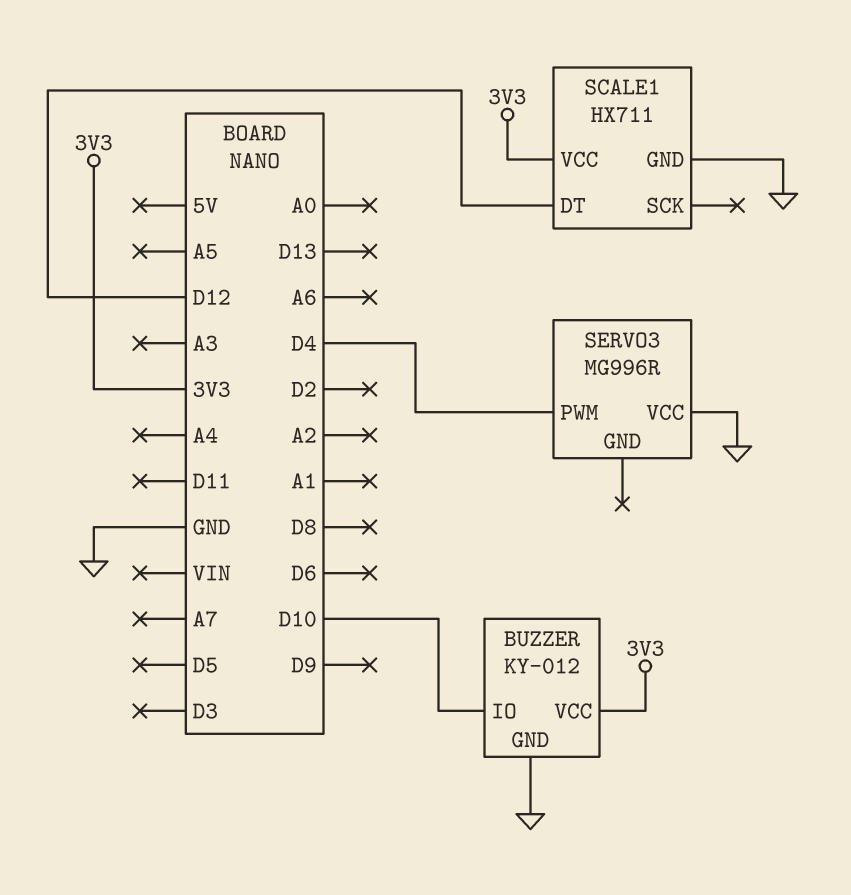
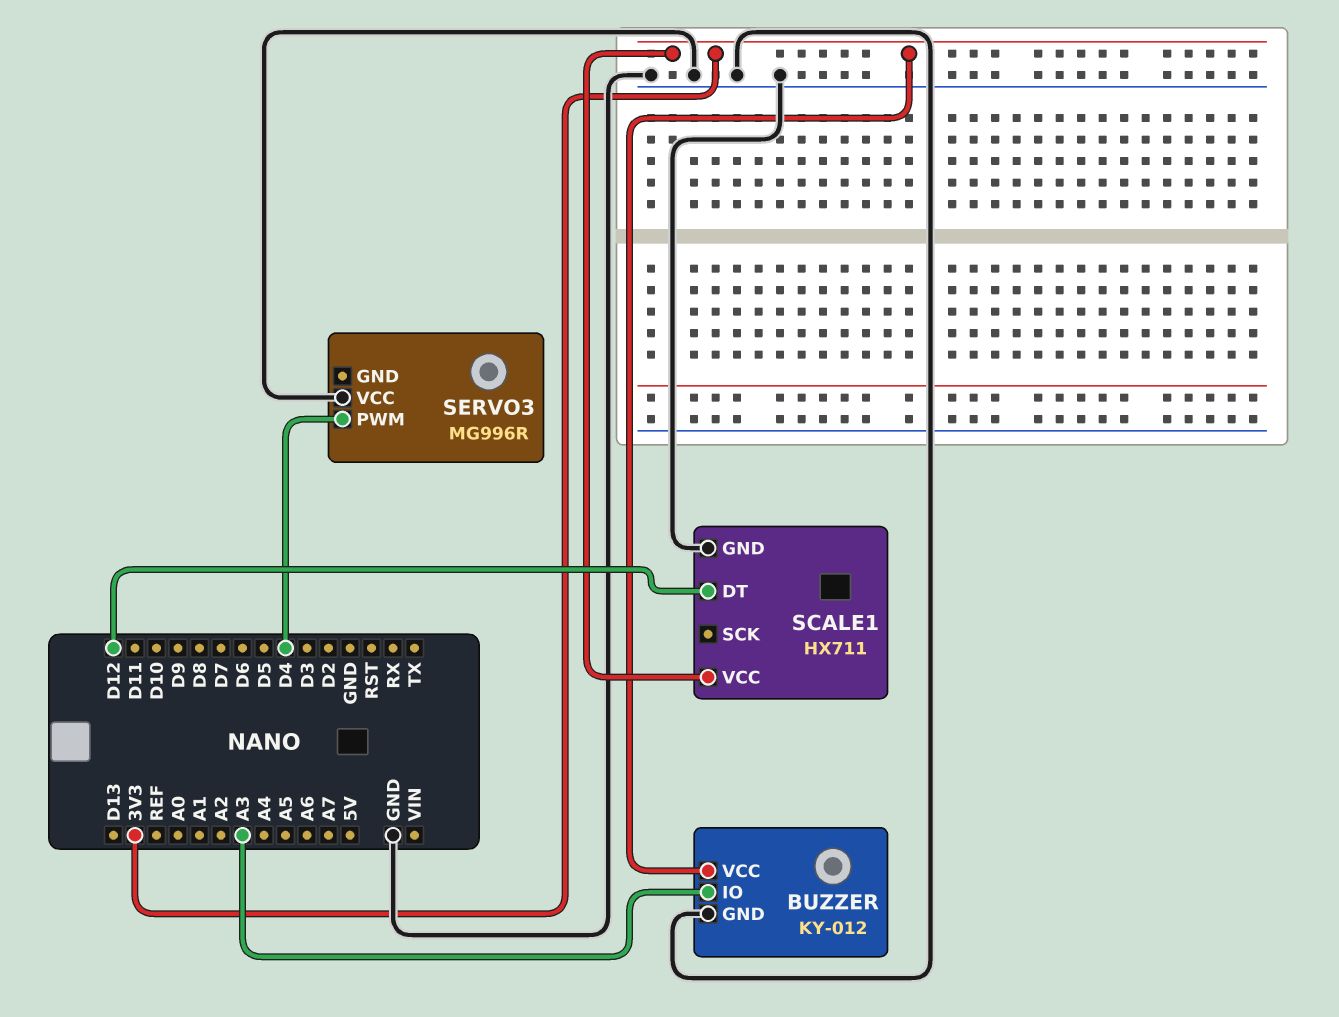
BUZZER pin IO: D10 -> A3

